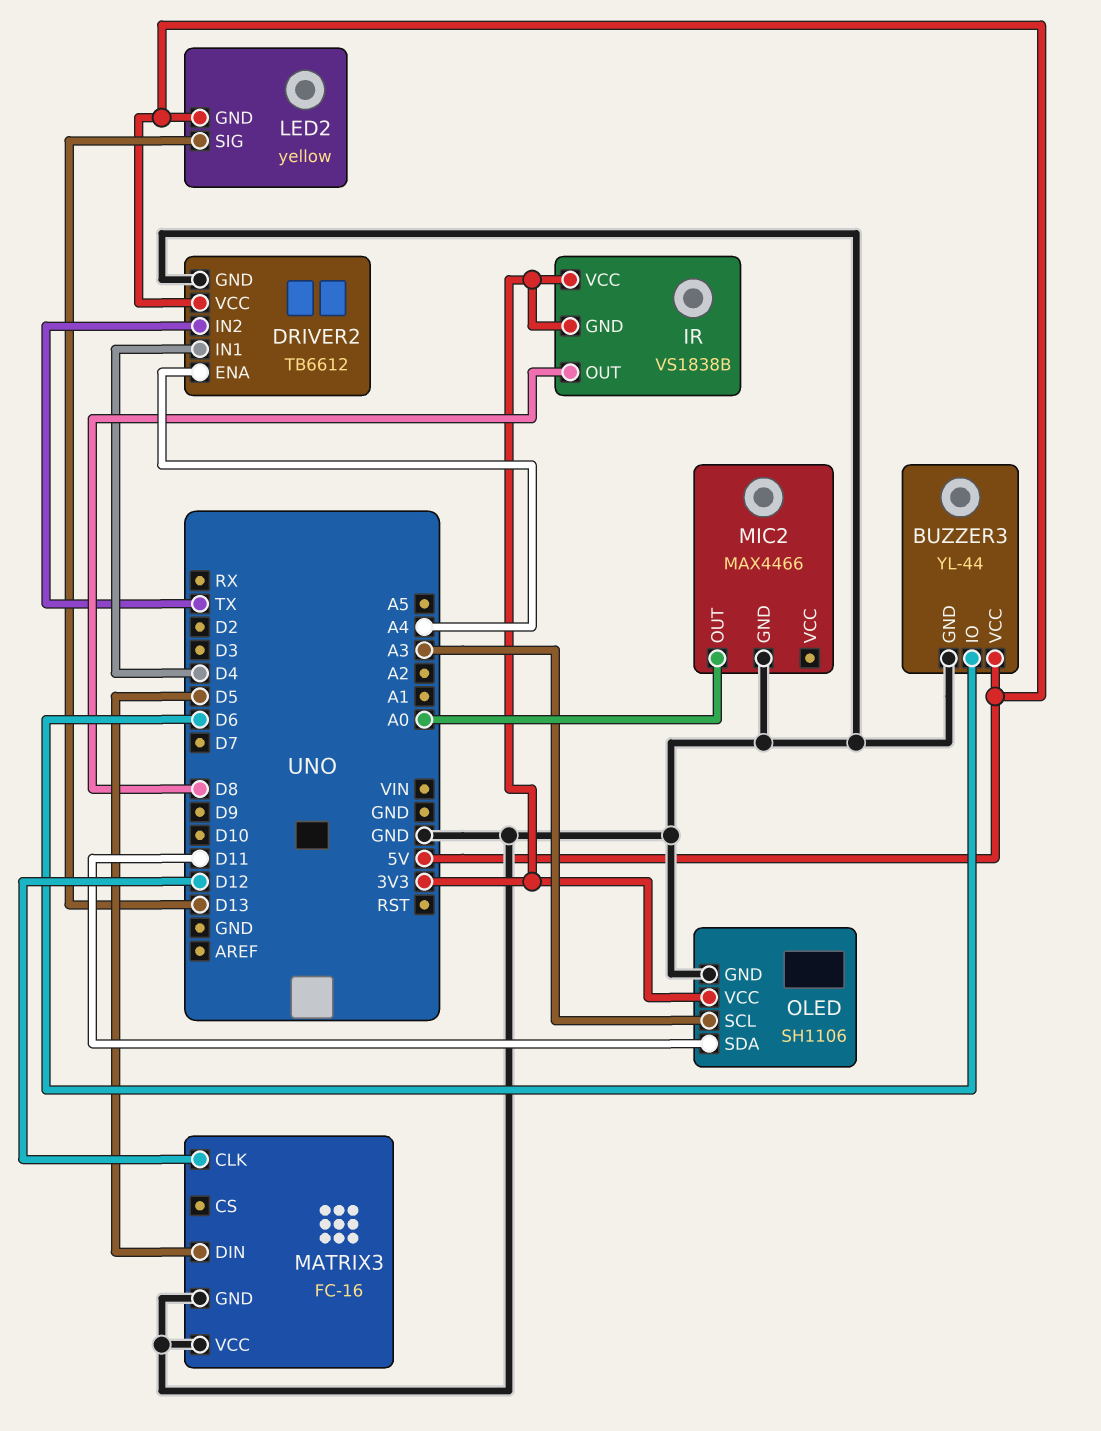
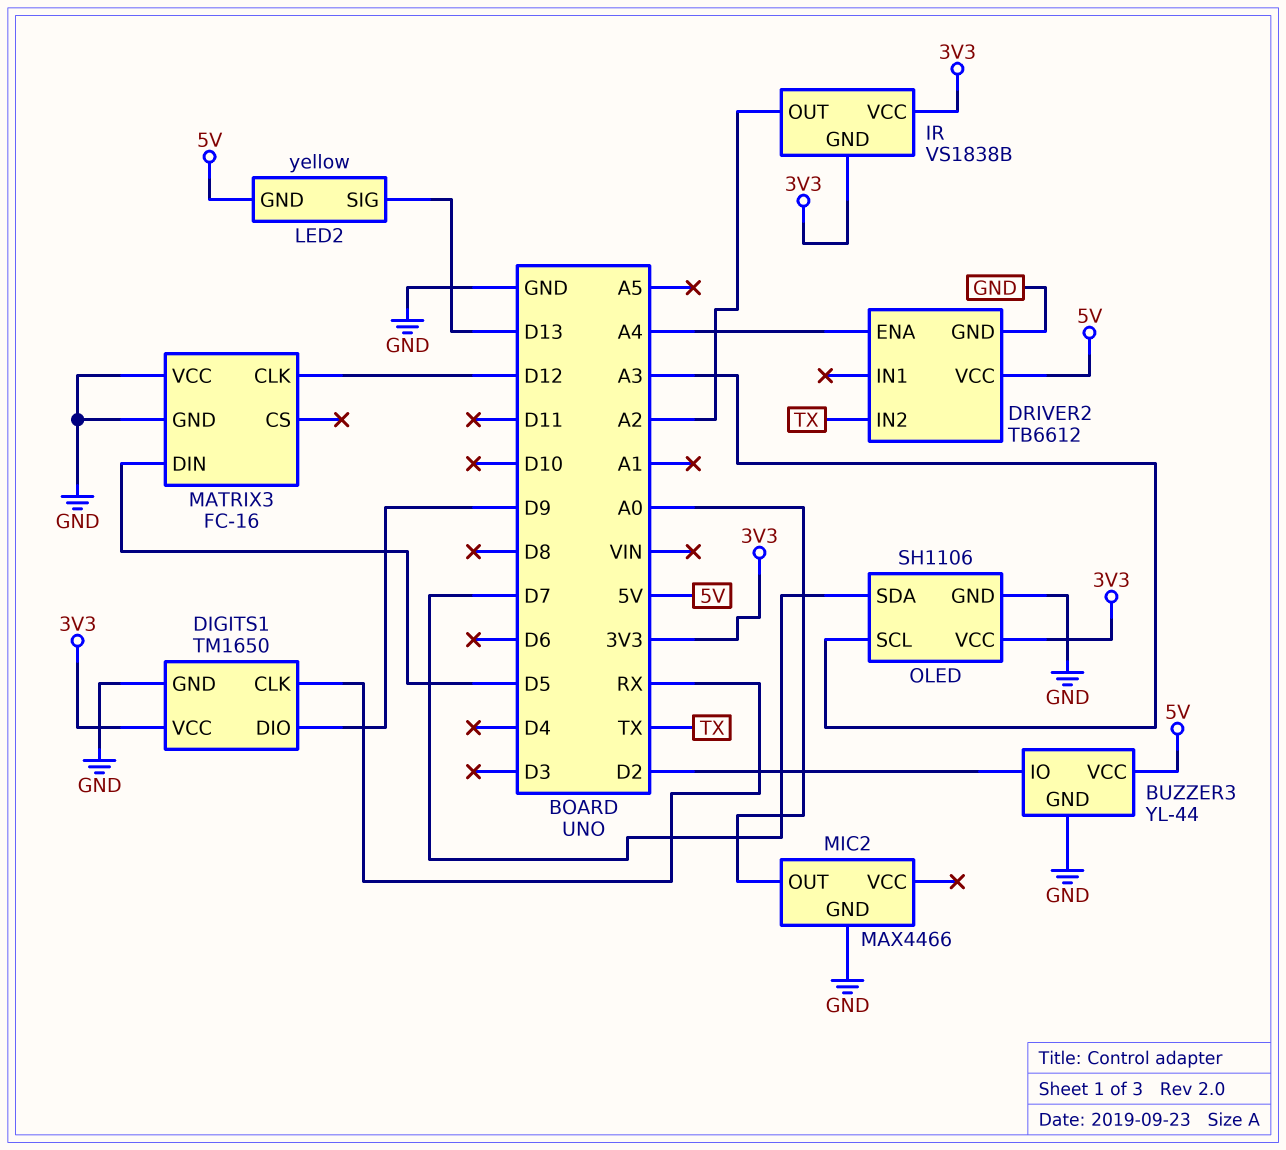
BUZZER3 pin IO: D6 -> D2
DIGITS1: none -> TM1650
DIGITS1 pin CLK: none -> RX
DIGITS1 pin DIO: none -> D9
DIGITS1 pin GND: none -> GND
DIGITS1 pin VCC: none -> 3V3
DRIVER2 pin IN1: D4 -> none
IR pin OUT: D8 -> A2
OLED pin SDA: D11 -> D7

